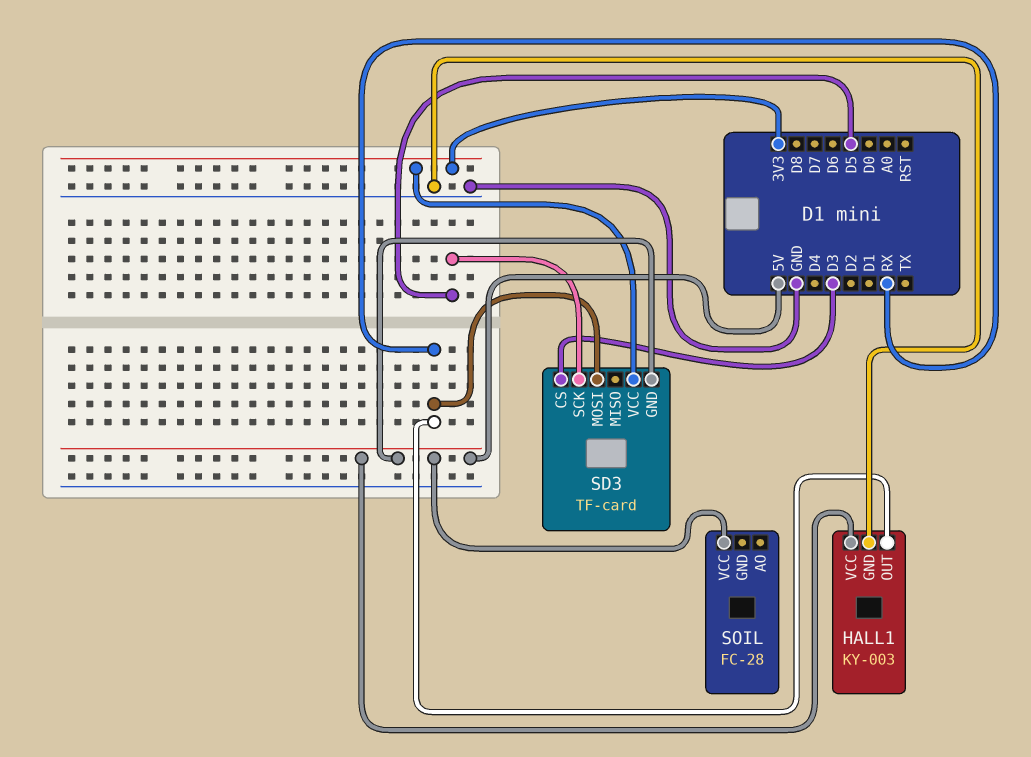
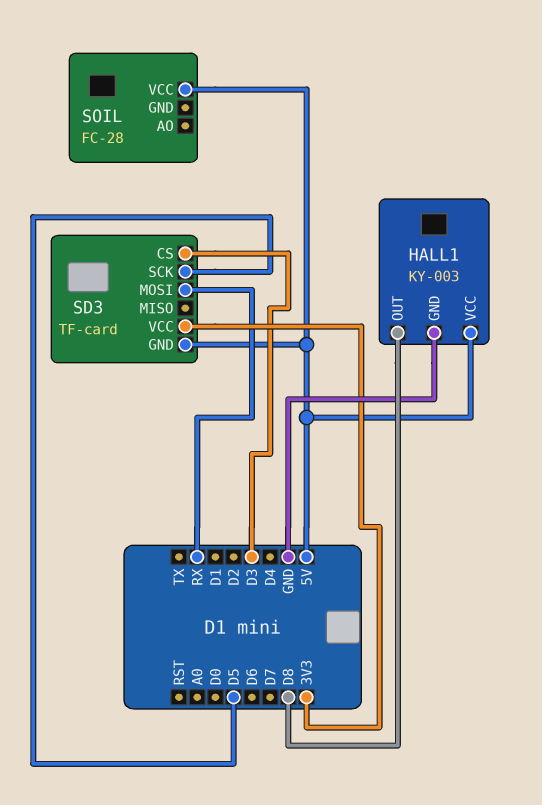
HALL1 pin OUT: RX -> D8

